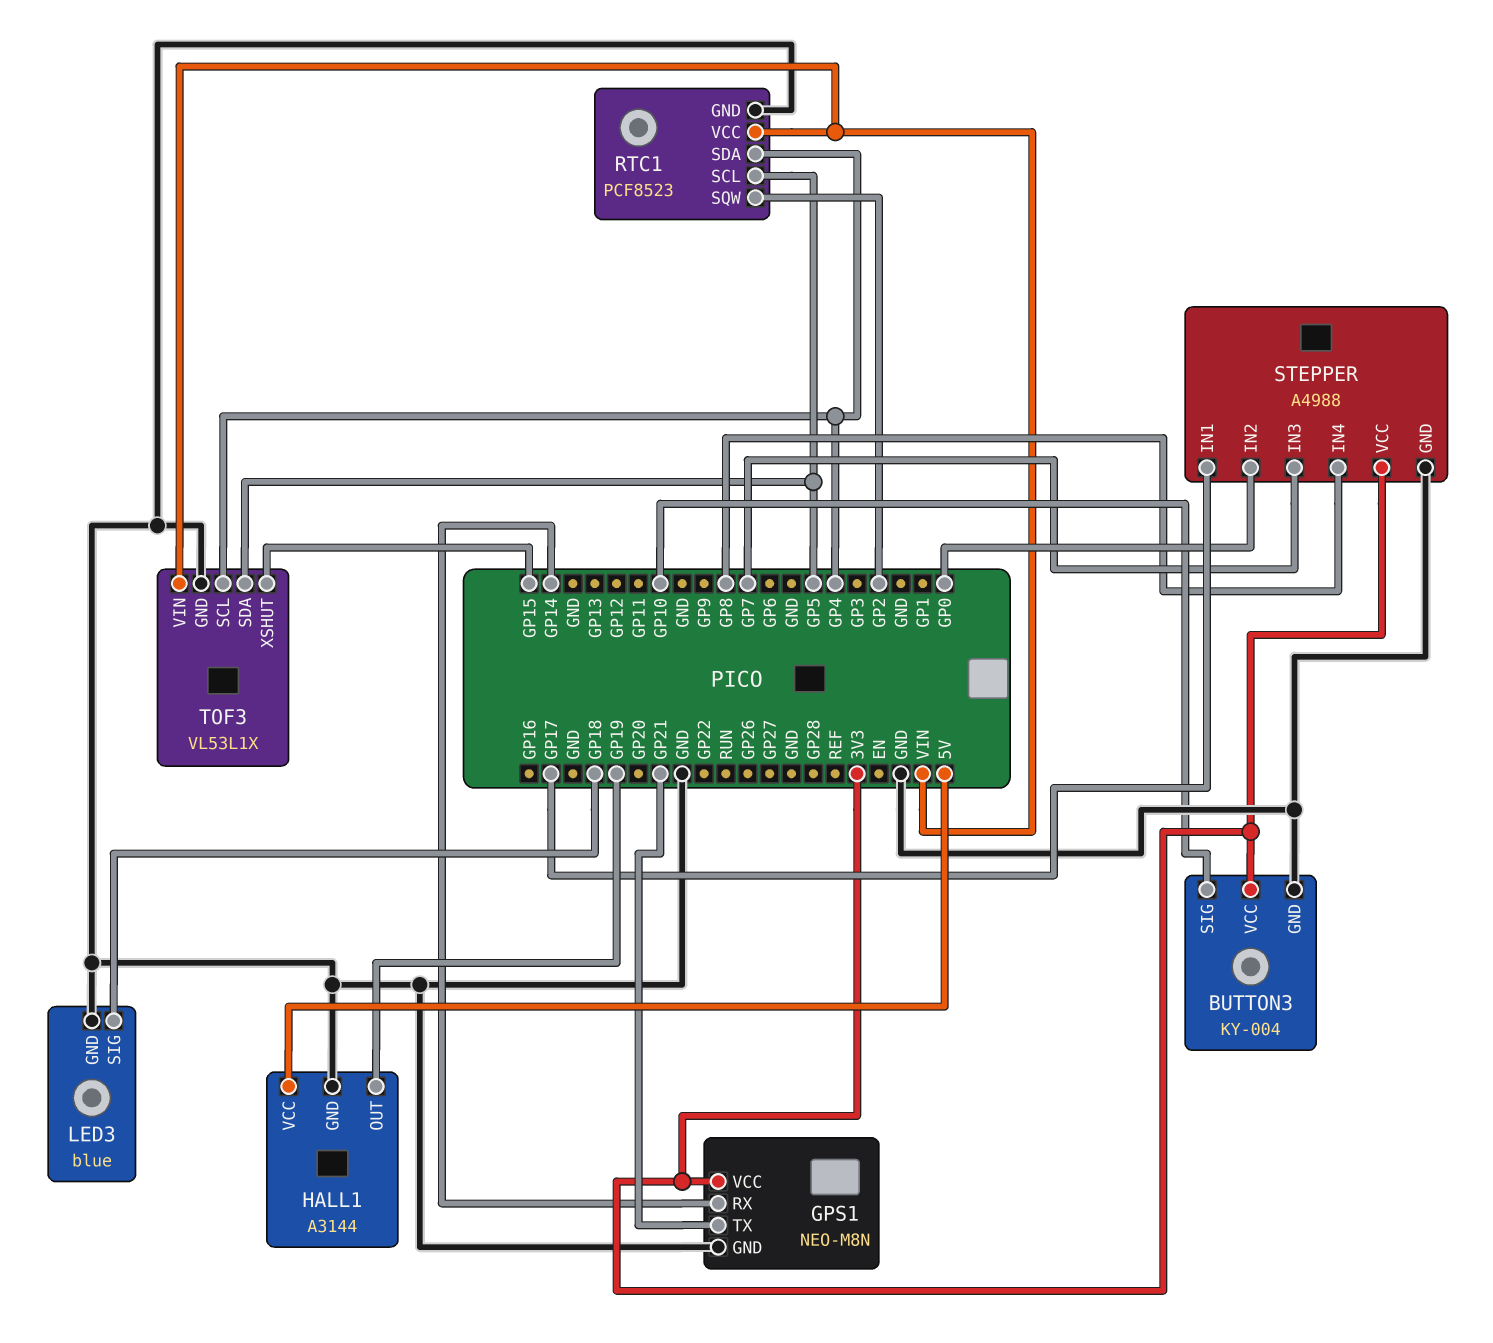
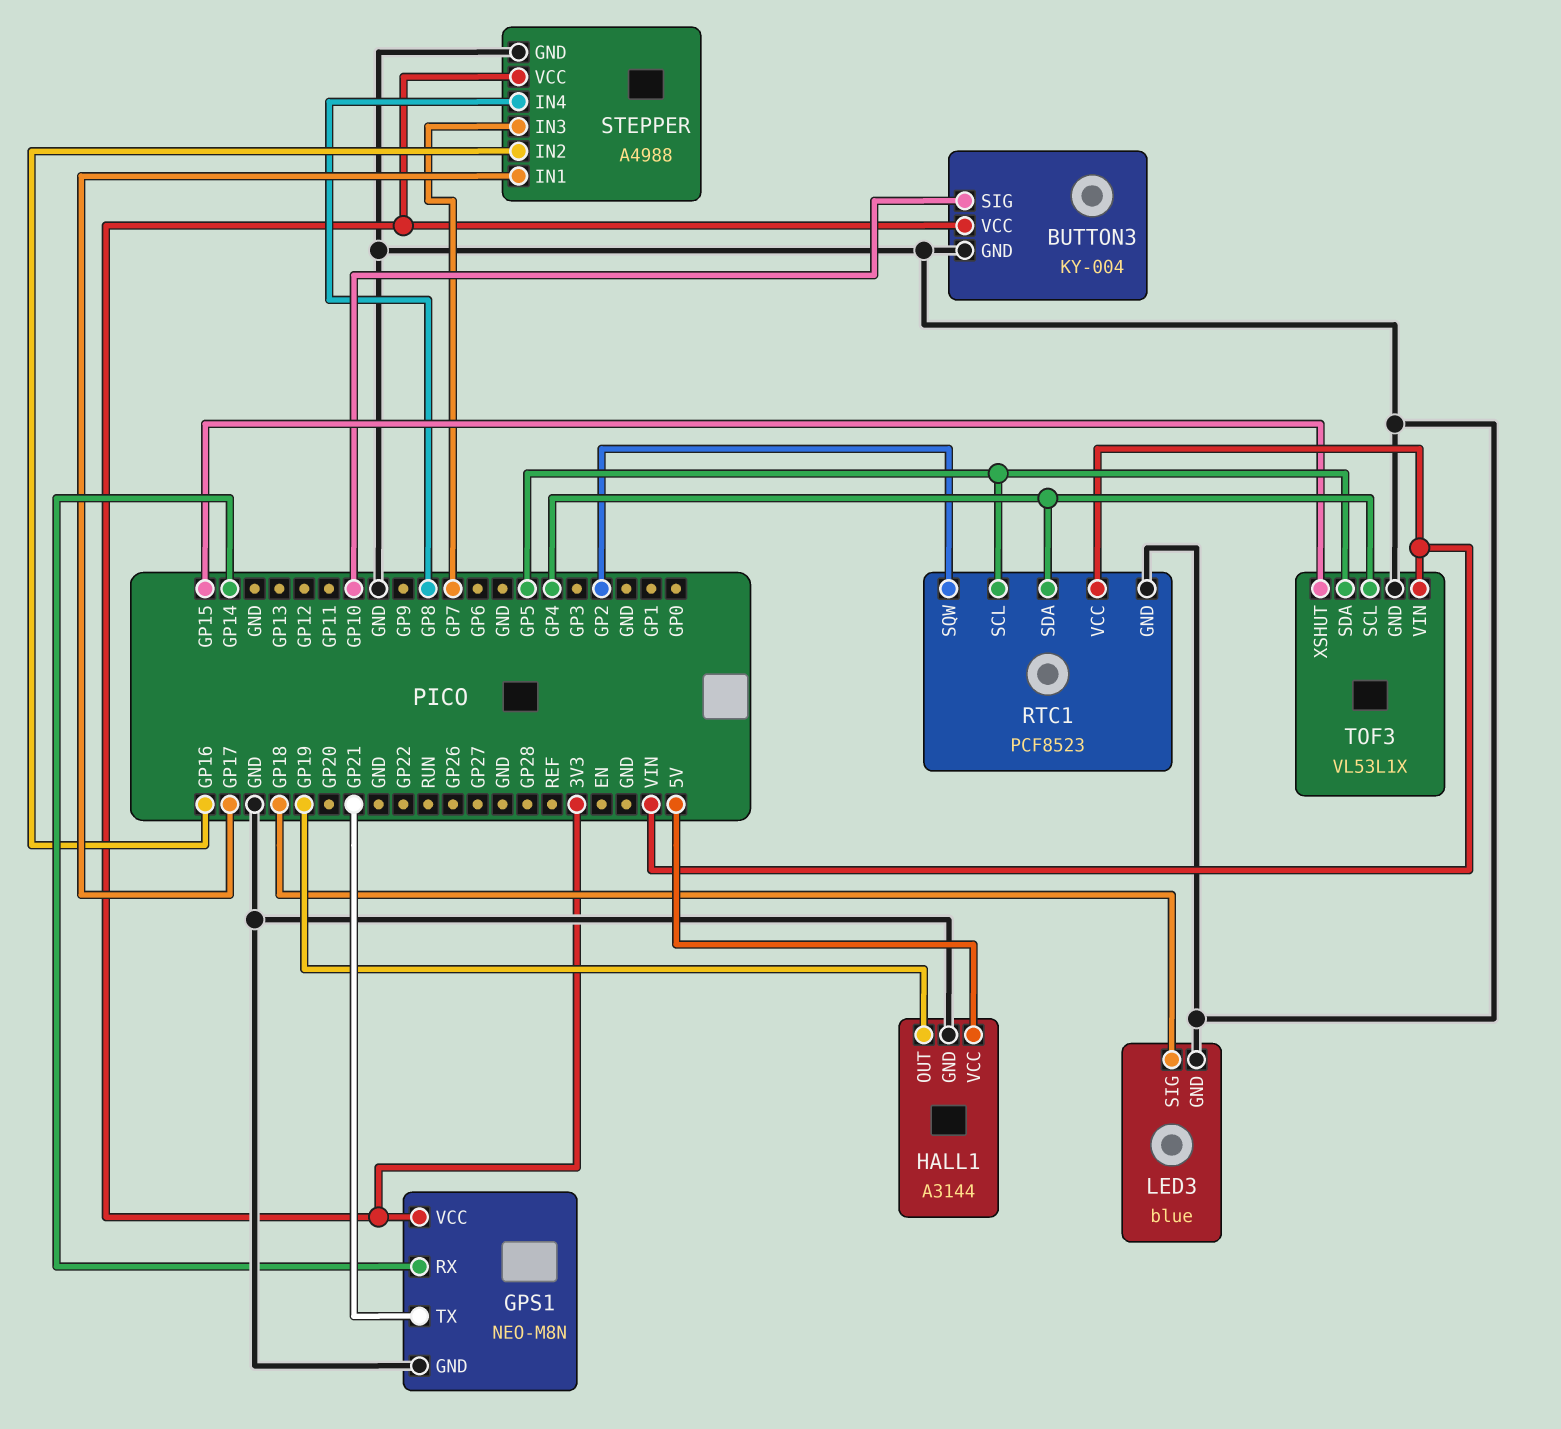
STEPPER pin IN2: GP0 -> GP16

